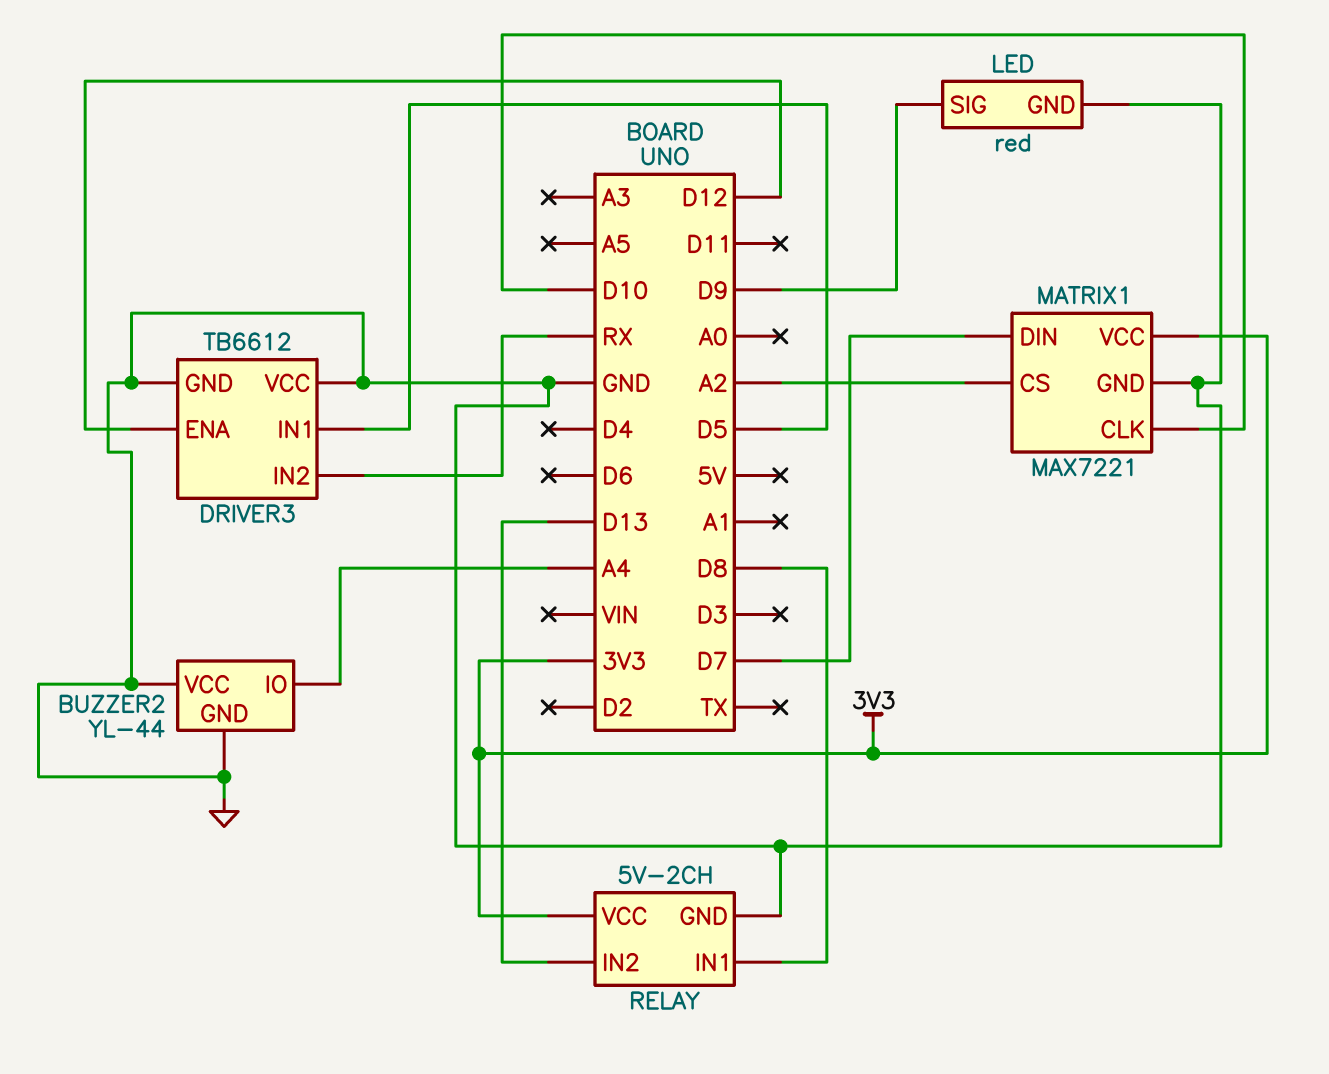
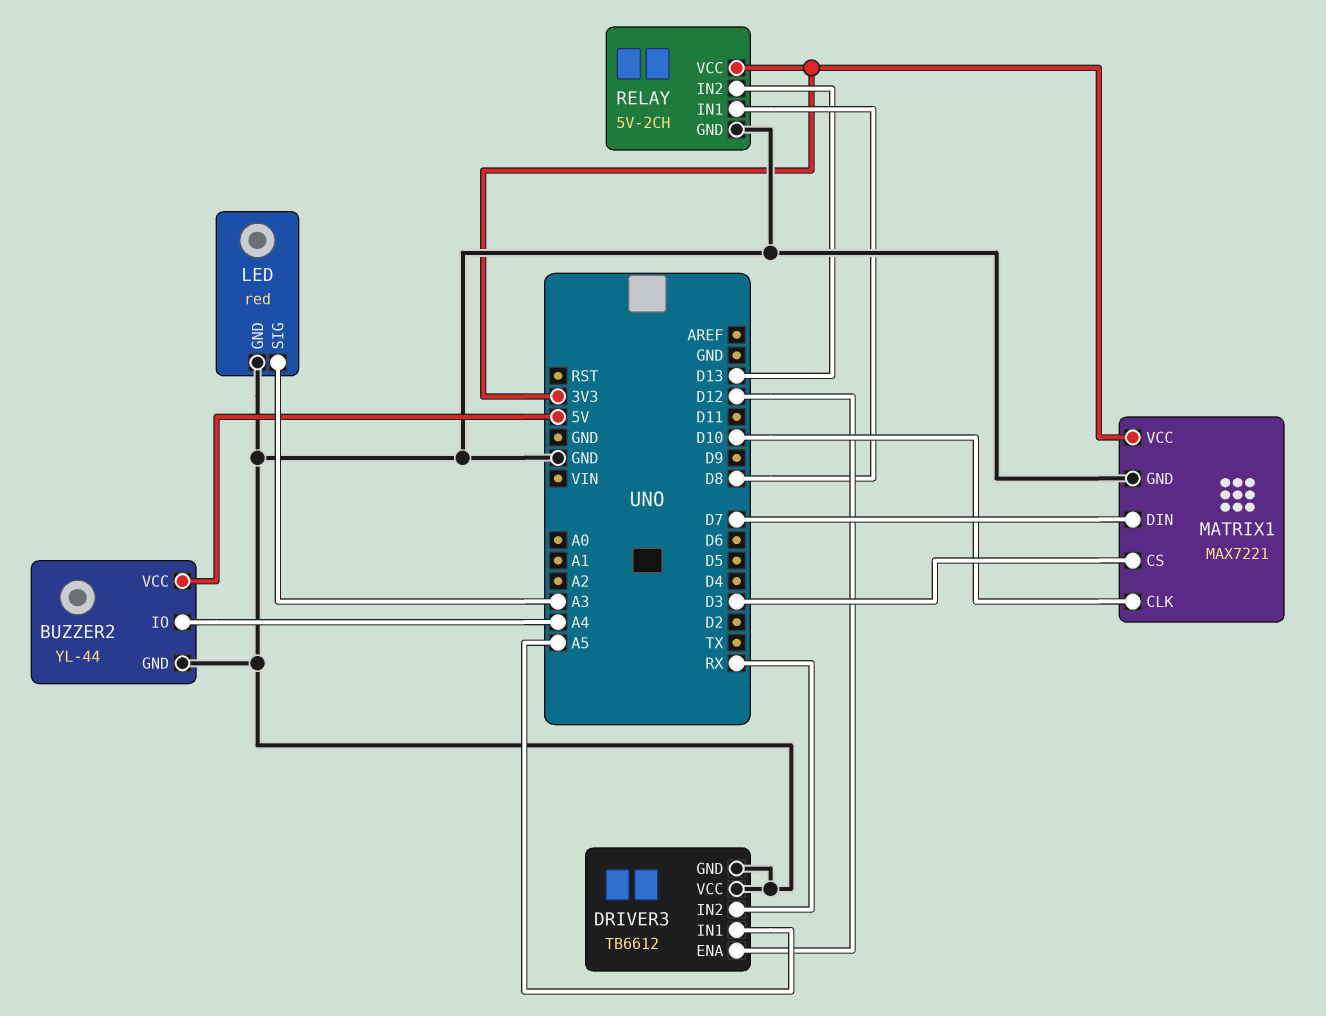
BUZZER2 pin VCC: GND -> 5V
DRIVER3 pin IN1: D5 -> A5
LED pin SIG: D9 -> A3
MATRIX1 pin CS: A2 -> D3

